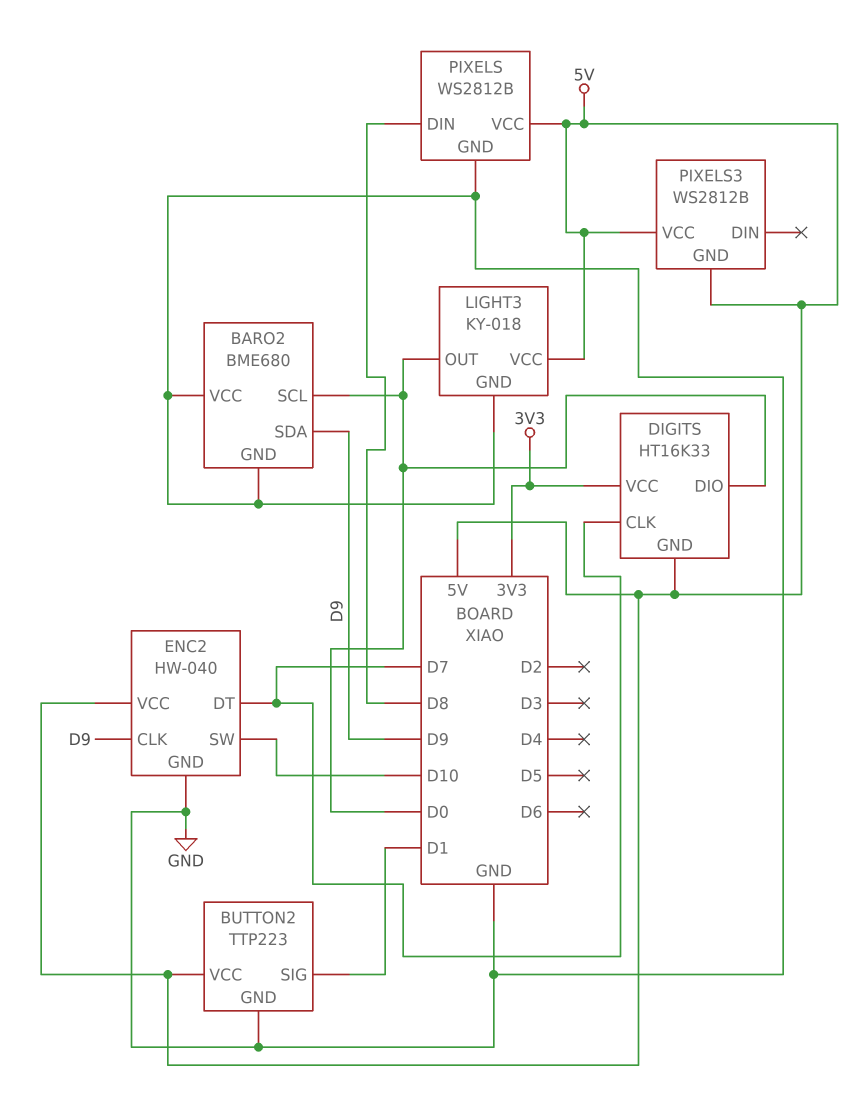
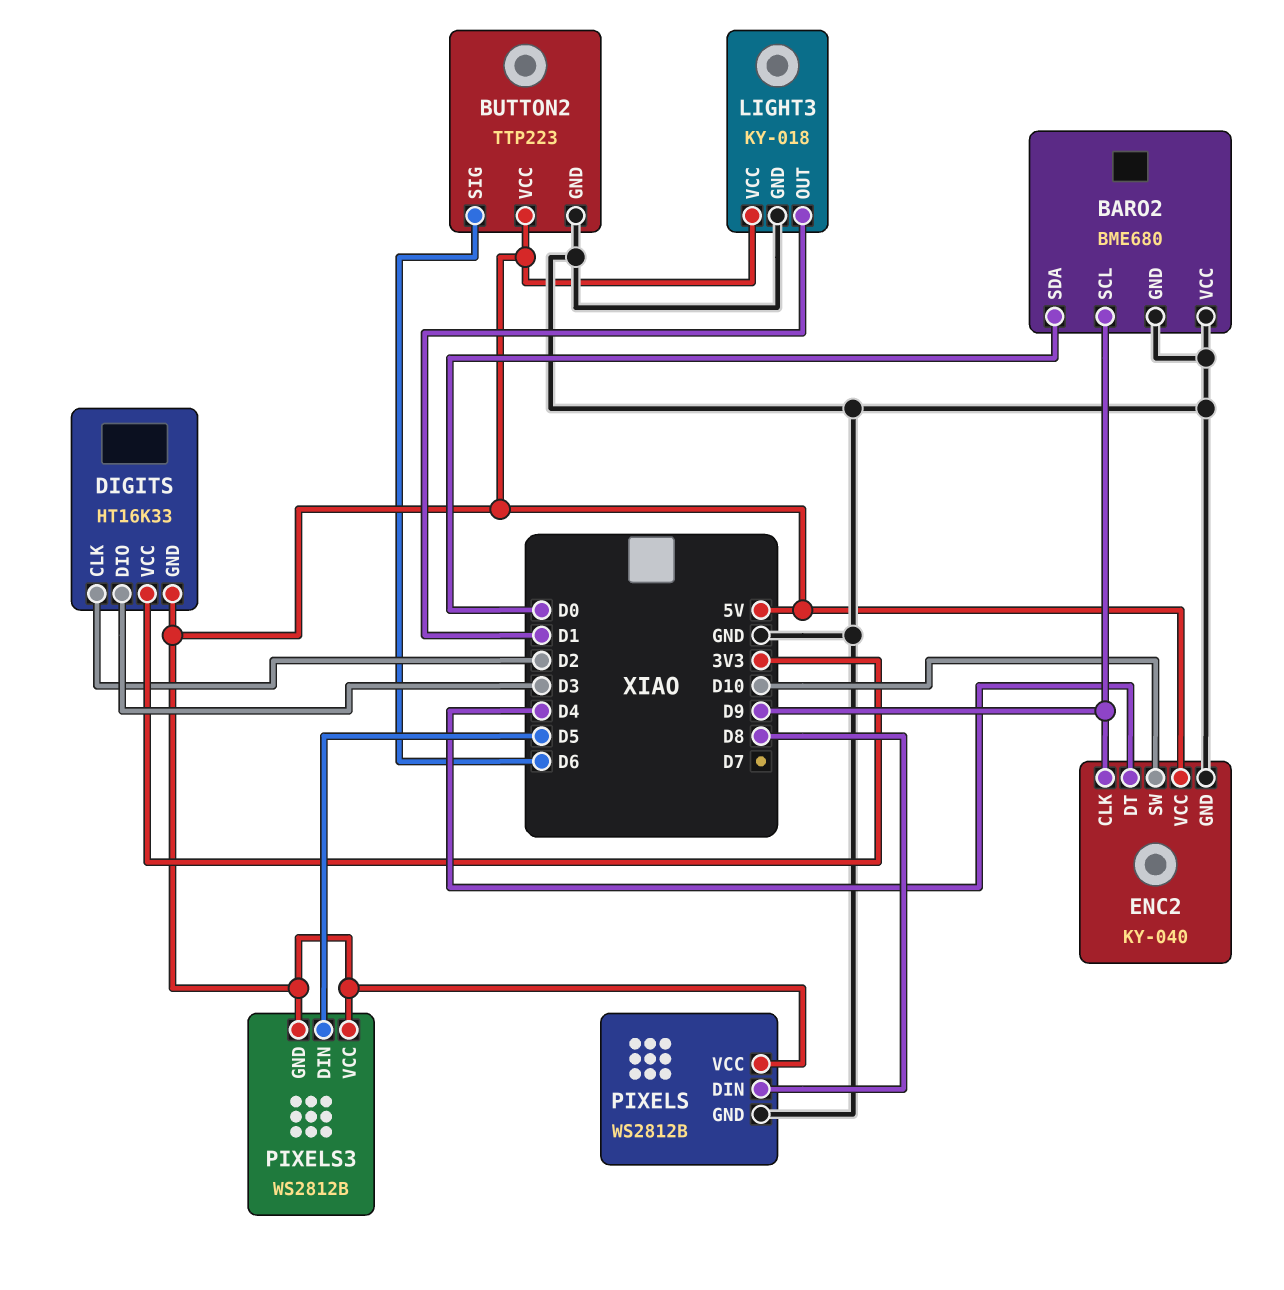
BARO2 pin SCL: D0 -> D9
BARO2 pin SDA: D9 -> D0
BUTTON2 pin SIG: D1 -> D6
DIGITS pin CLK: D7 -> D2
DIGITS pin DIO: D0 -> D3
ENC2: HW-040 -> KY-040
ENC2 pin DT: D7 -> D4
LIGHT3 pin OUT: D0 -> D1
PIXELS3 pin DIN: none -> D5

